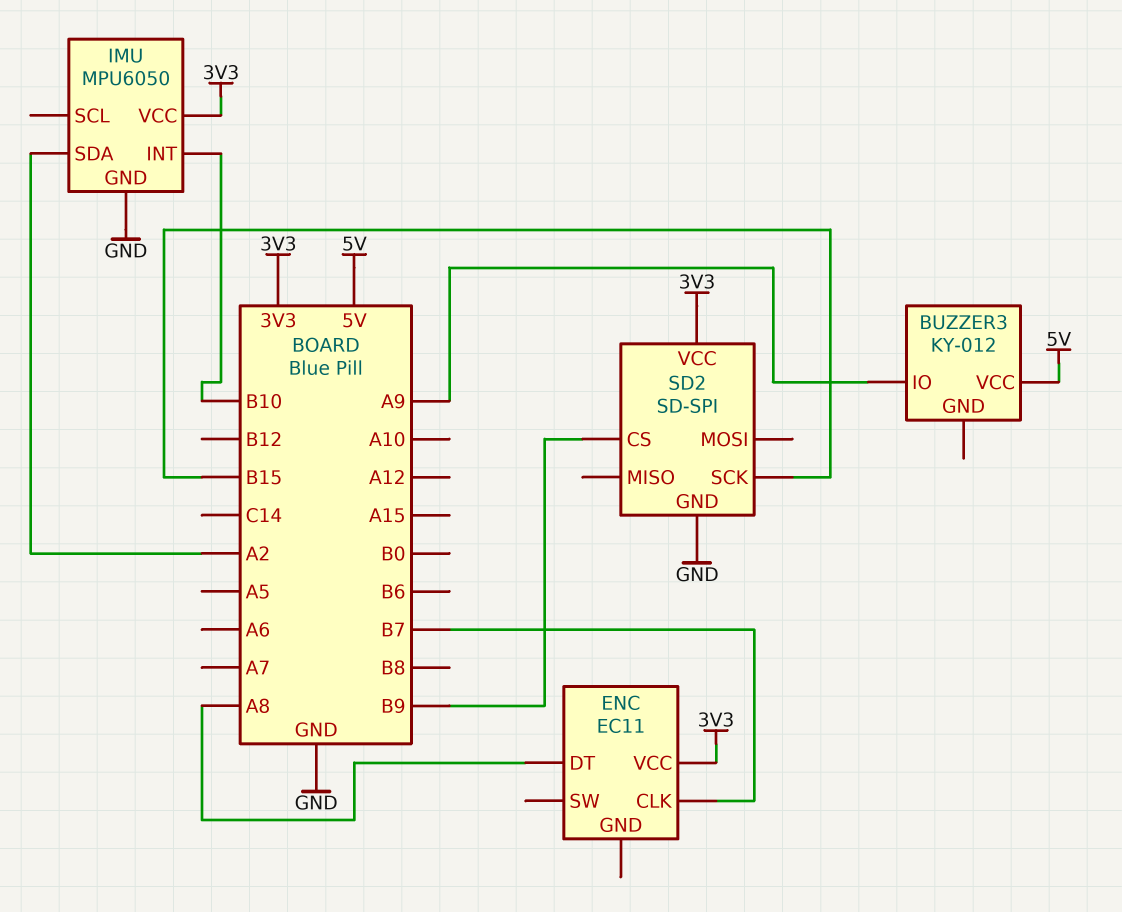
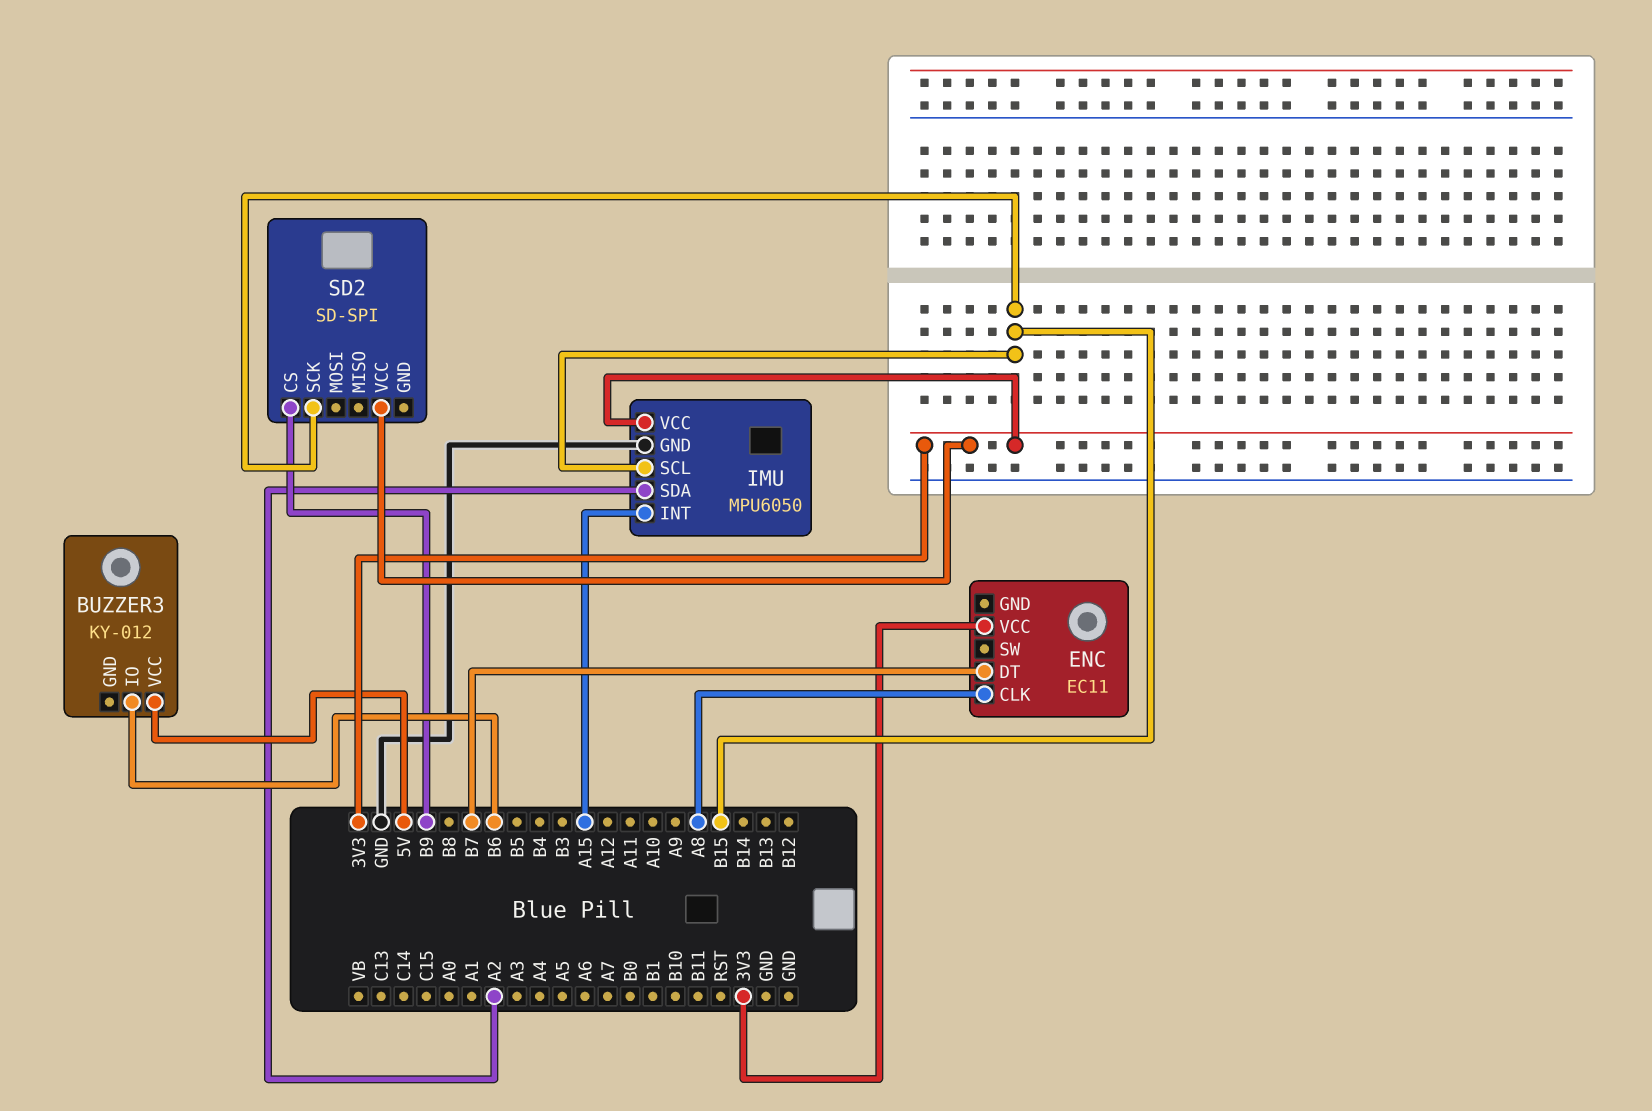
BUZZER3 pin IO: A9 -> B6
ENC pin CLK: B7 -> A8
ENC pin DT: A8 -> B7
IMU pin INT: B10 -> A15
IMU pin SCL: none -> B15
SD2 pin GND: GND -> none

